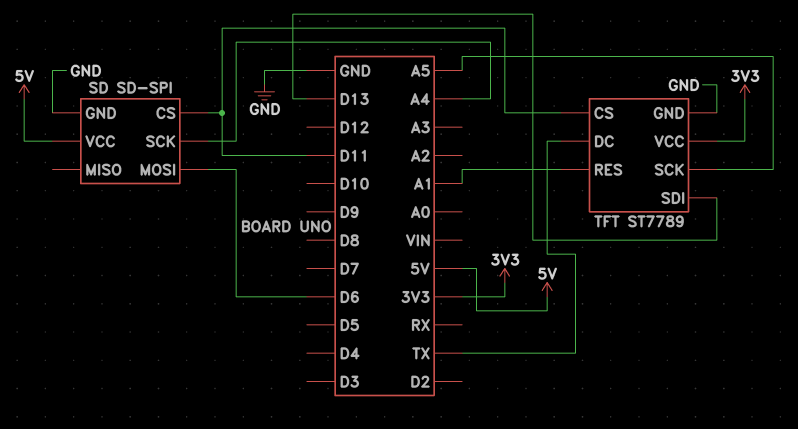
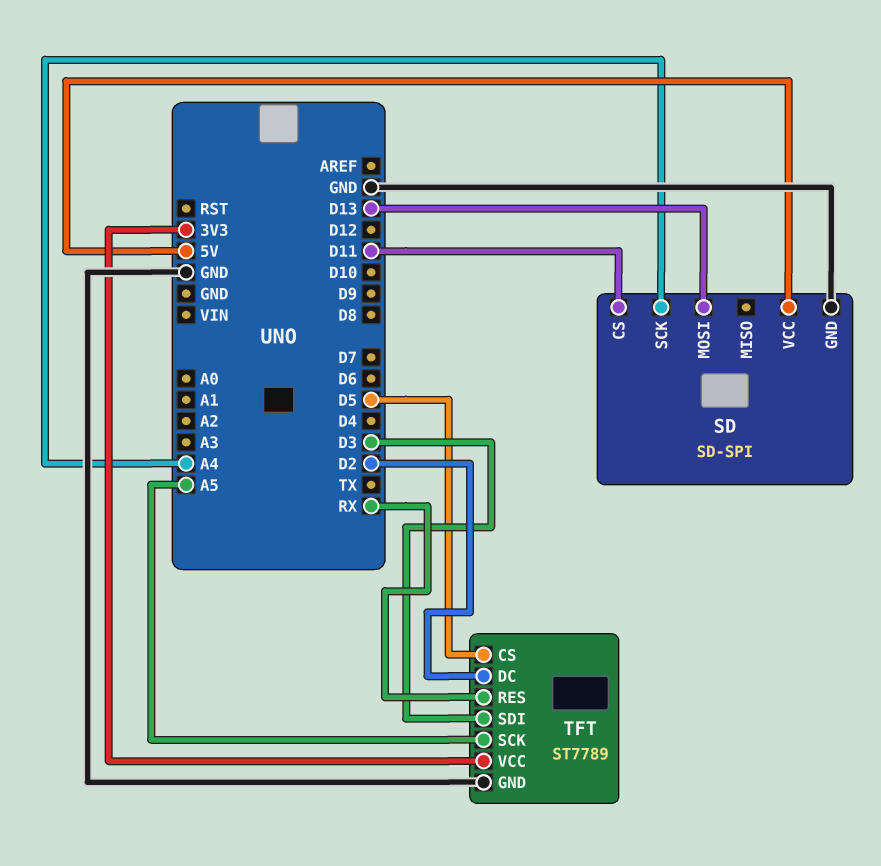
SD pin MOSI: D6 -> D13
TFT pin CS: D11 -> D5
TFT pin DC: TX -> D2
TFT pin RES: A1 -> RX
TFT pin SDI: D13 -> D3

